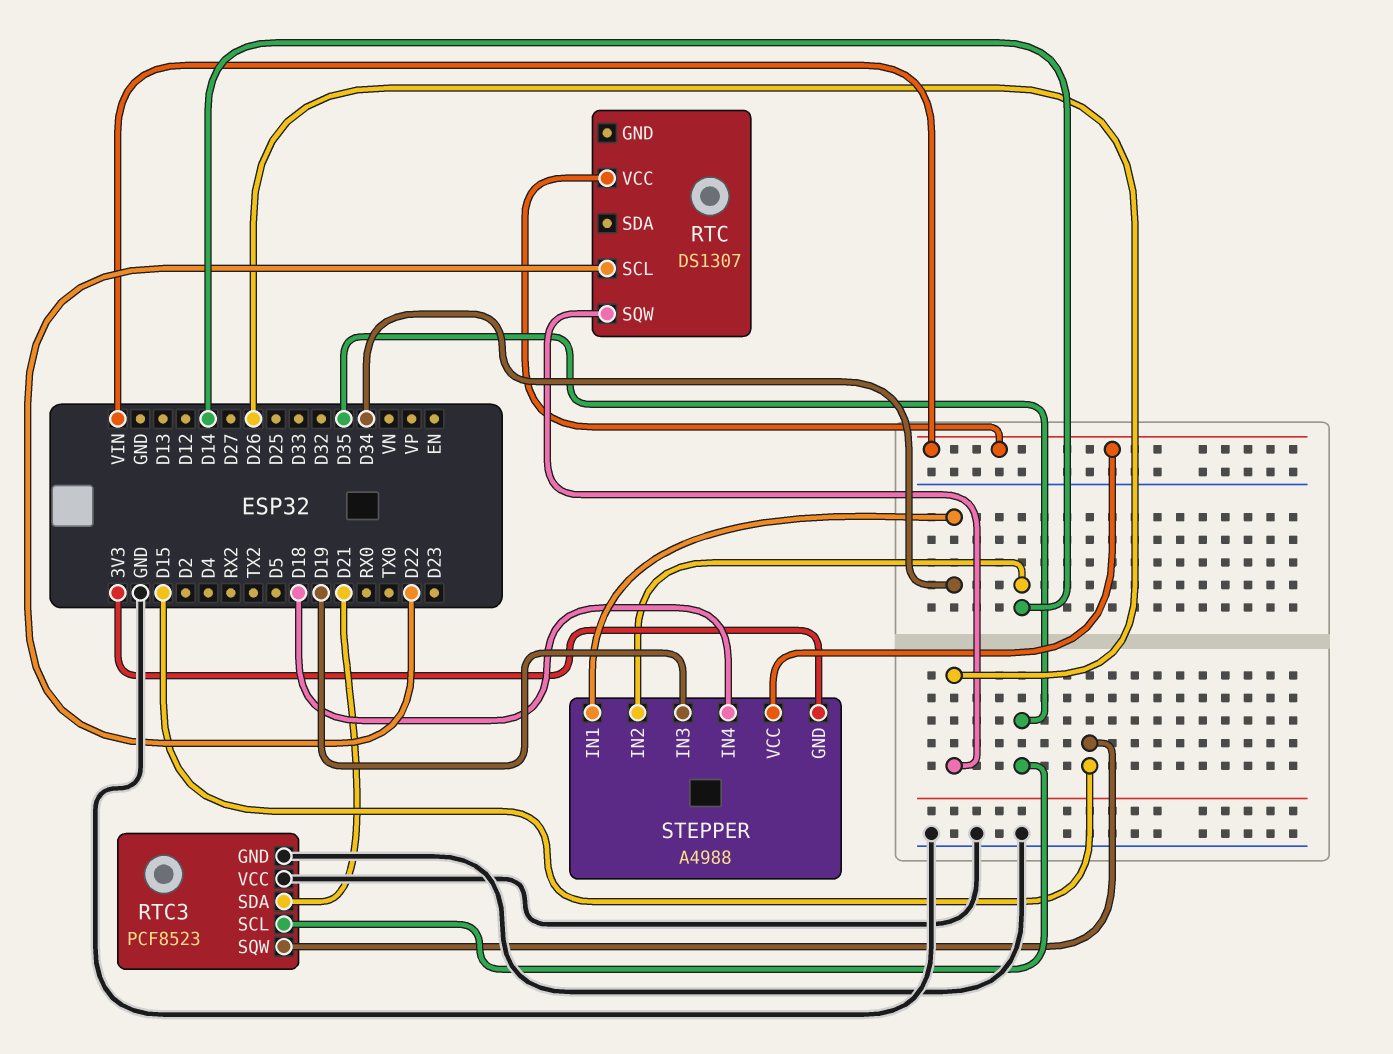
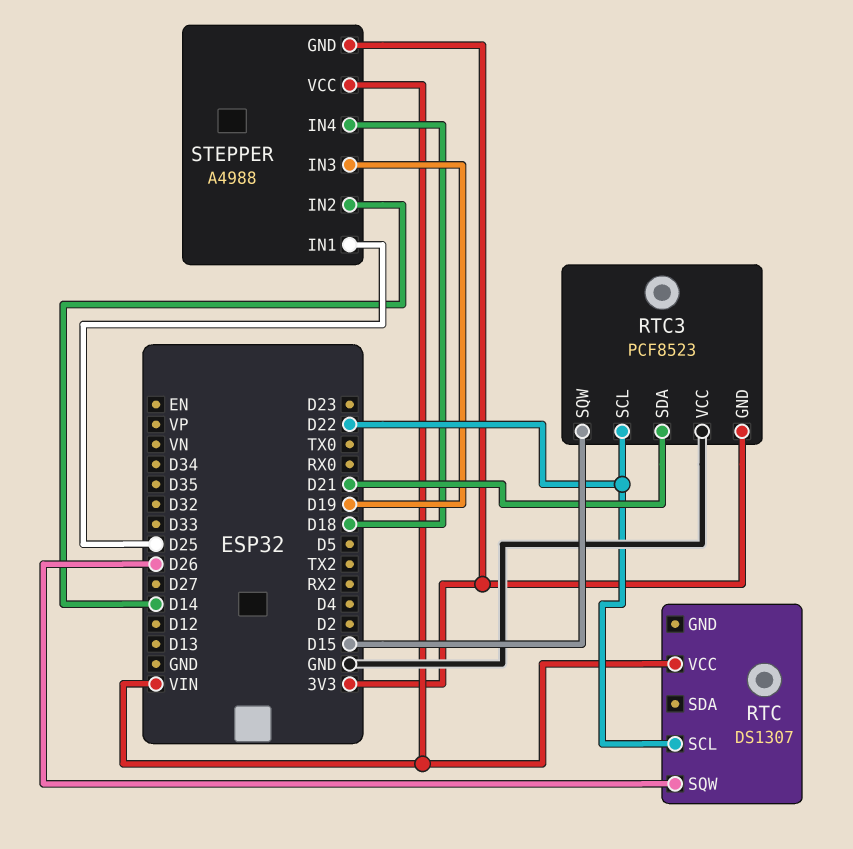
RTC3 pin GND: GND -> 3V3
RTC3 pin SCL: D35 -> D22
STEPPER pin IN1: D34 -> D25

